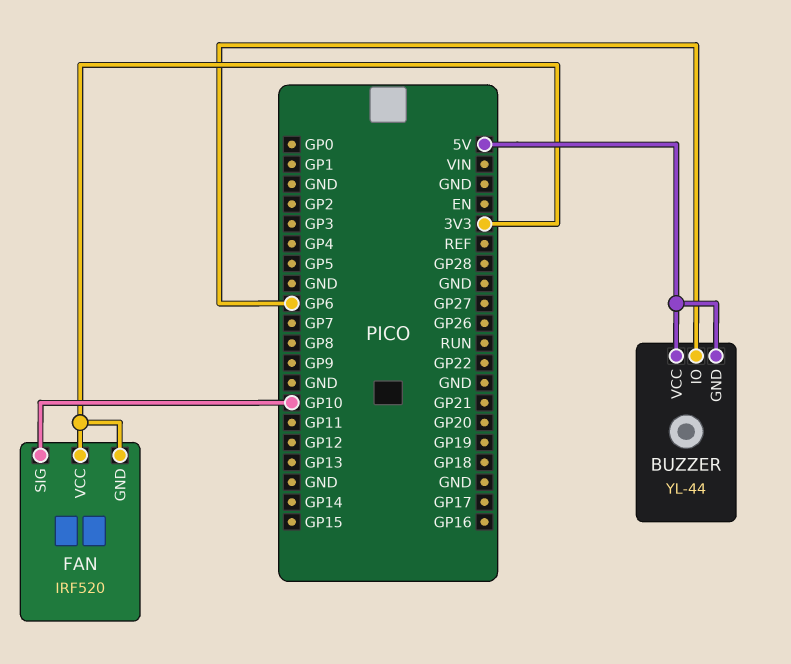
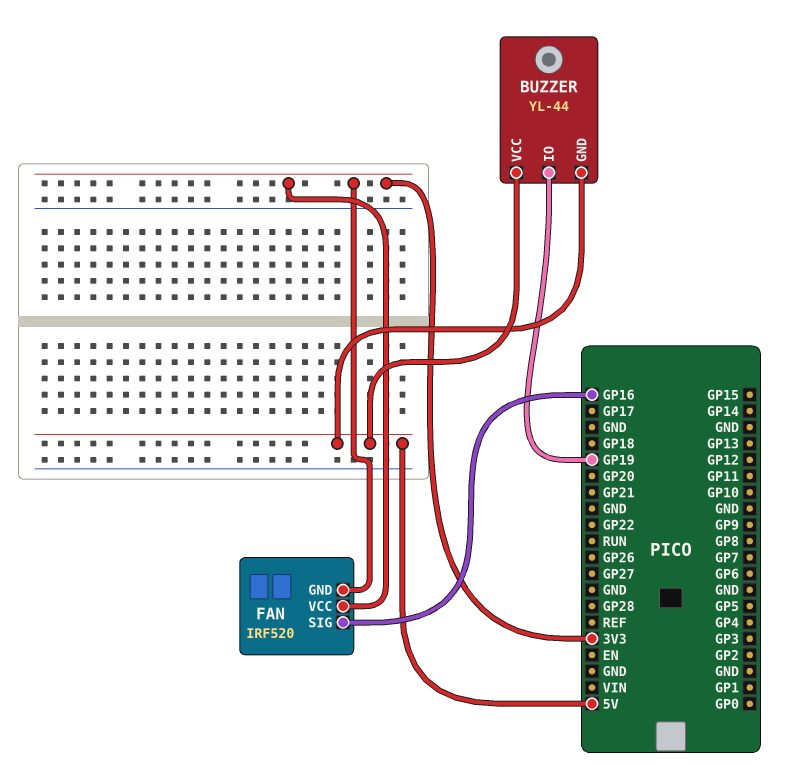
BUZZER pin IO: GP6 -> GP19
FAN pin SIG: GP10 -> GP16

